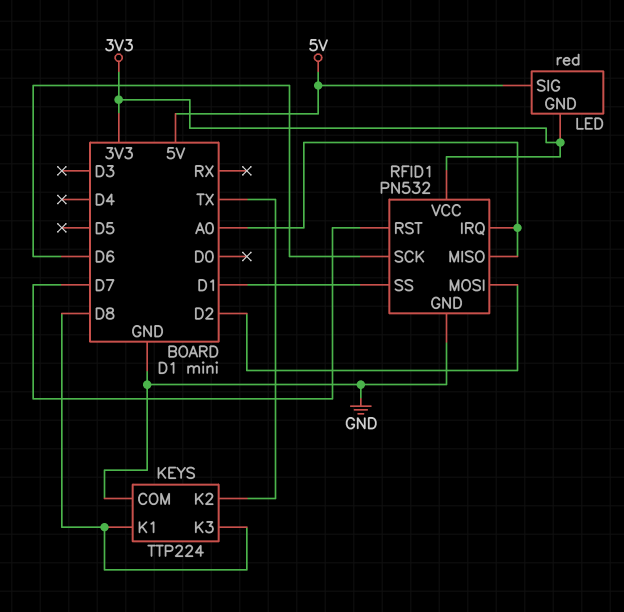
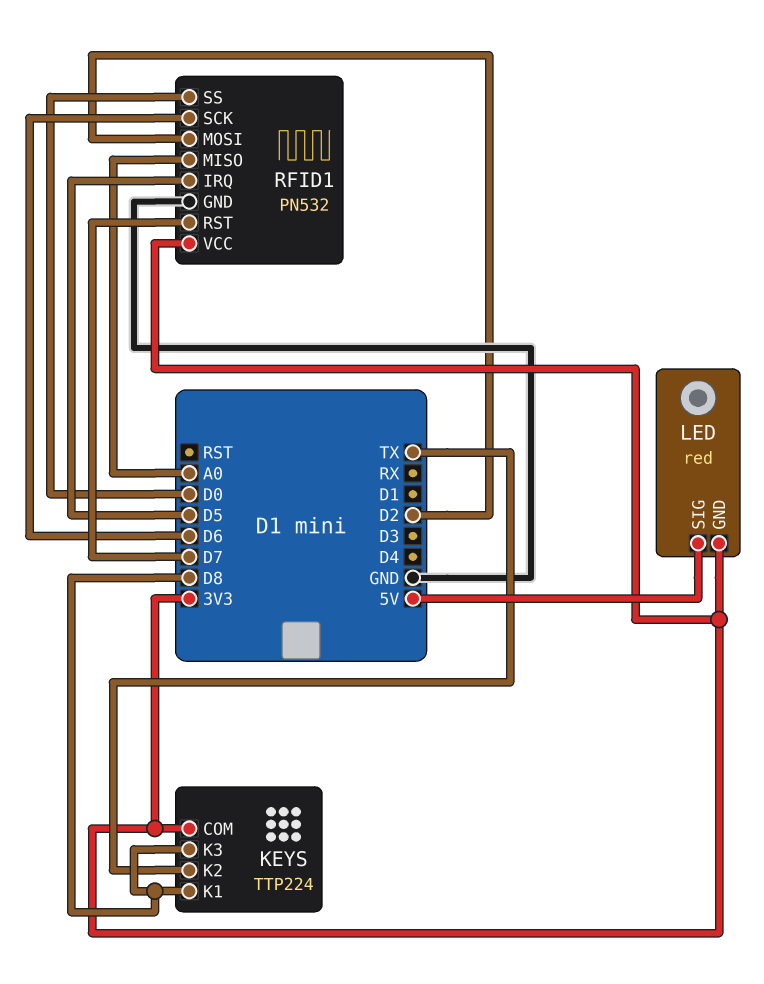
KEYS pin COM: GND -> 3V3
RFID1 pin IRQ: A0 -> D5
RFID1 pin SS: D1 -> D0

